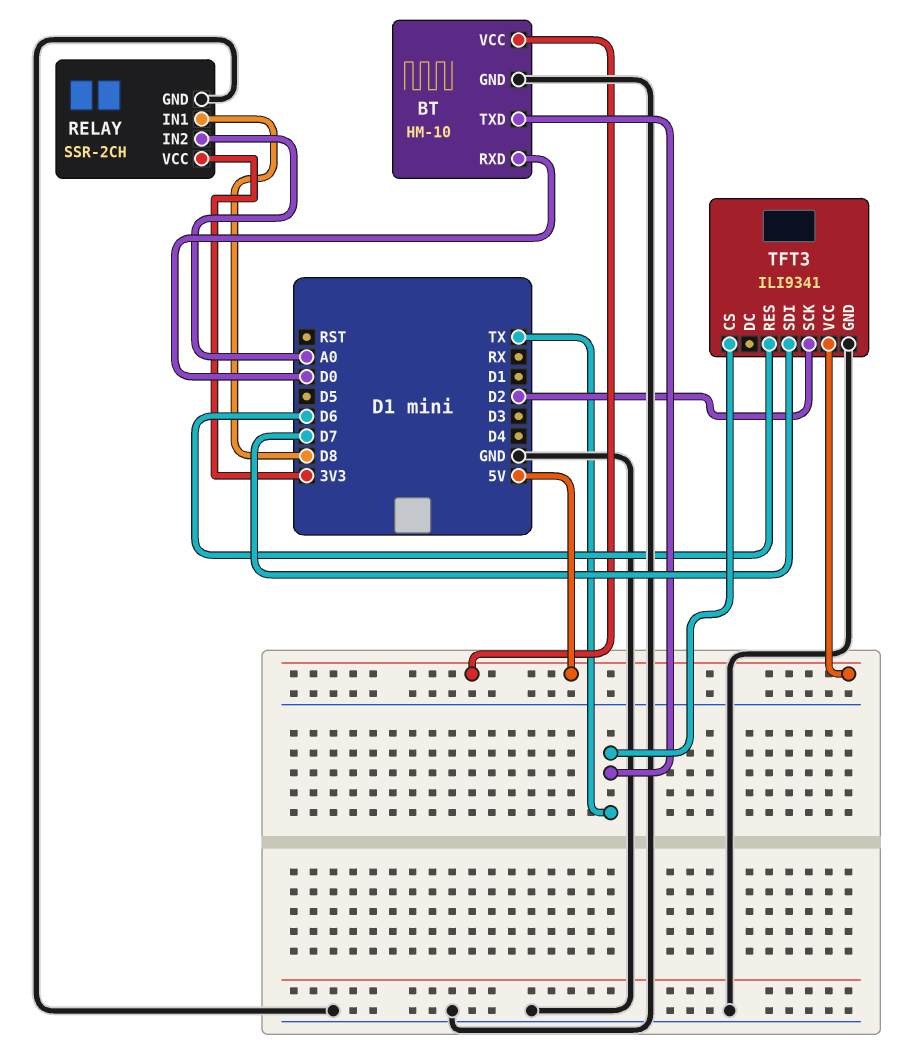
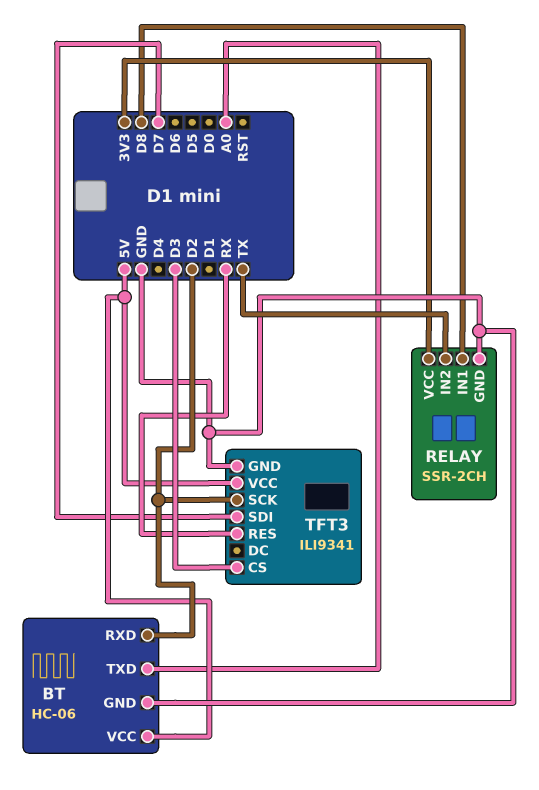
BT: HM-10 -> HC-06
BT pin RXD: D0 -> D2
BT pin TXD: TX -> A0
RELAY pin IN2: A0 -> TX
TFT3 pin CS: TX -> D3
TFT3 pin RES: D6 -> RX

